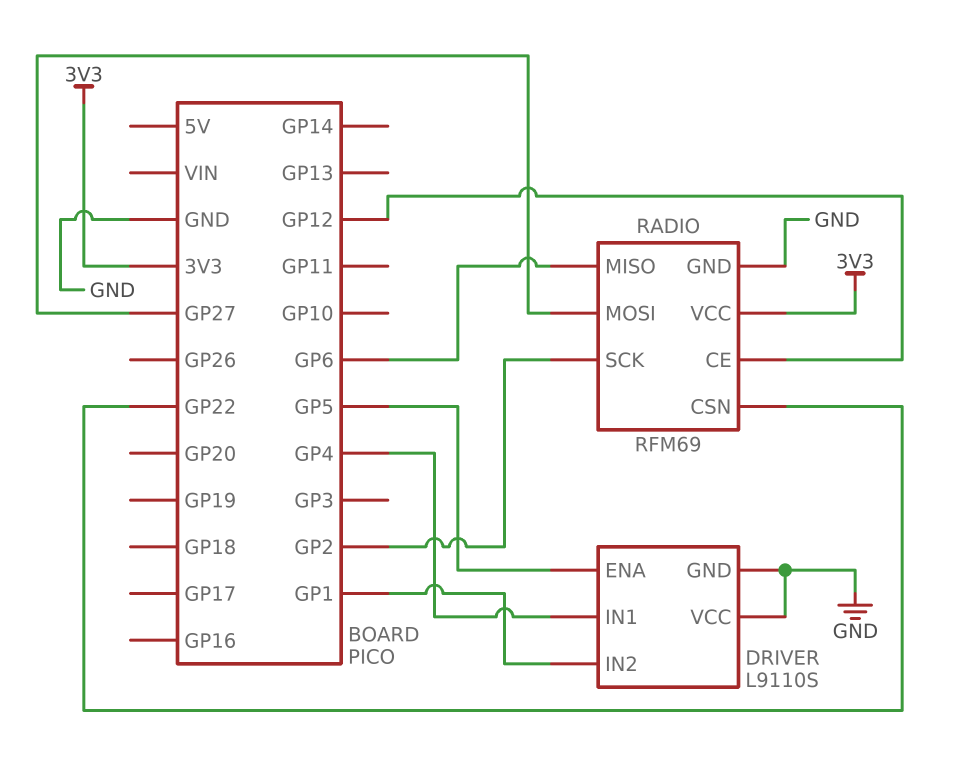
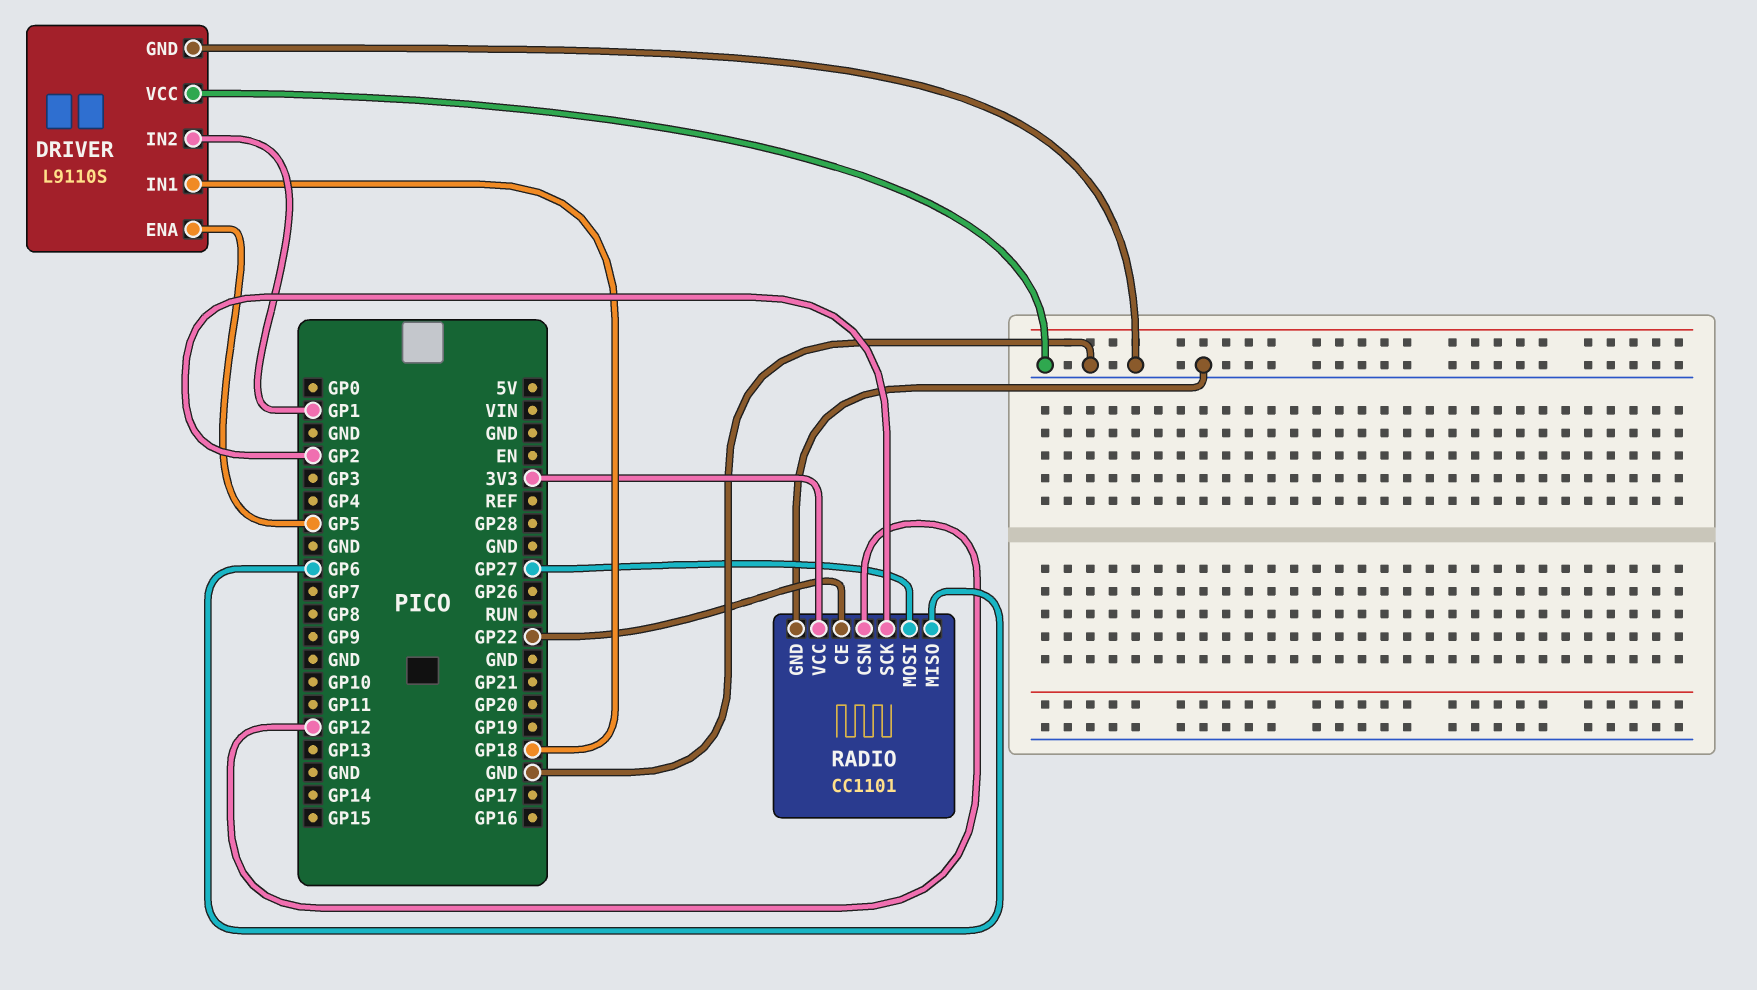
DRIVER pin IN1: GP4 -> GP18
RADIO: RFM69 -> CC1101
RADIO pin CE: GP12 -> GP22
RADIO pin CSN: GP22 -> GP12

